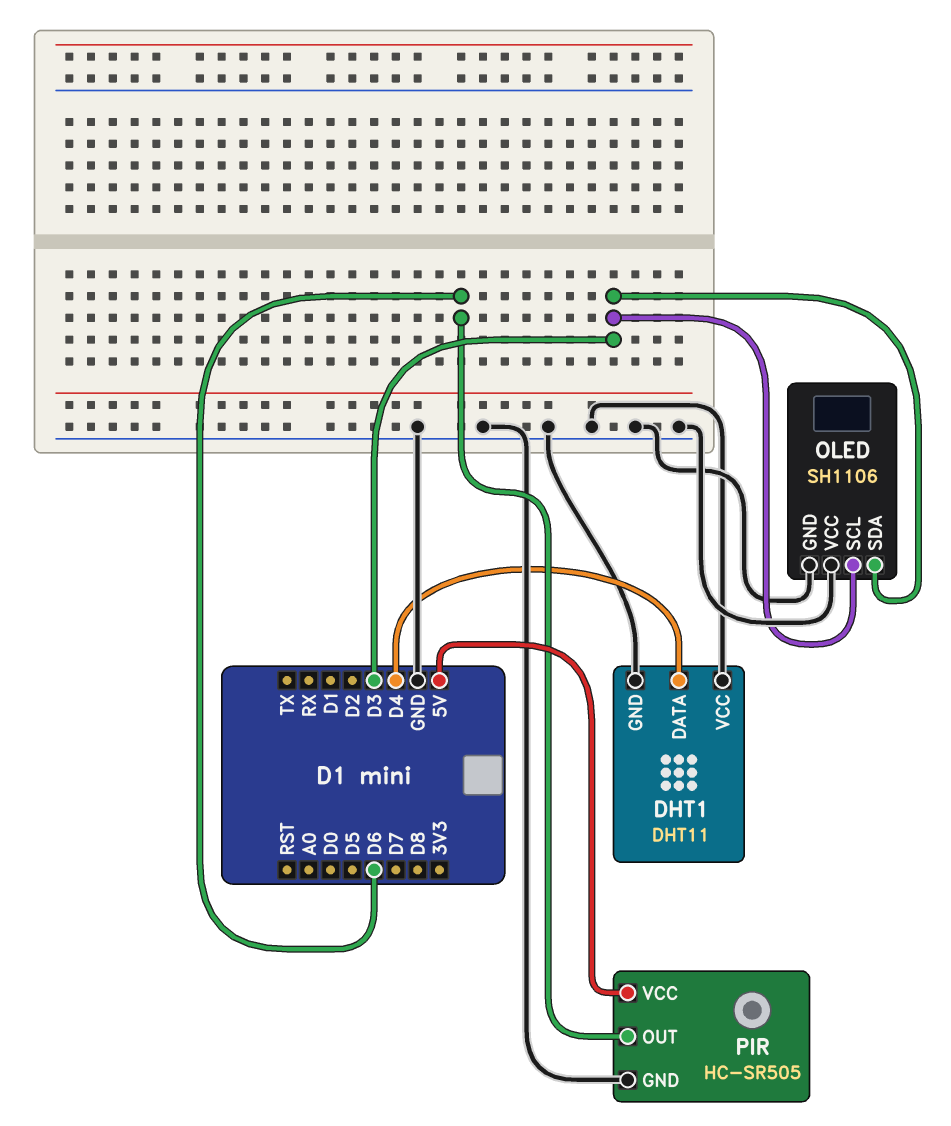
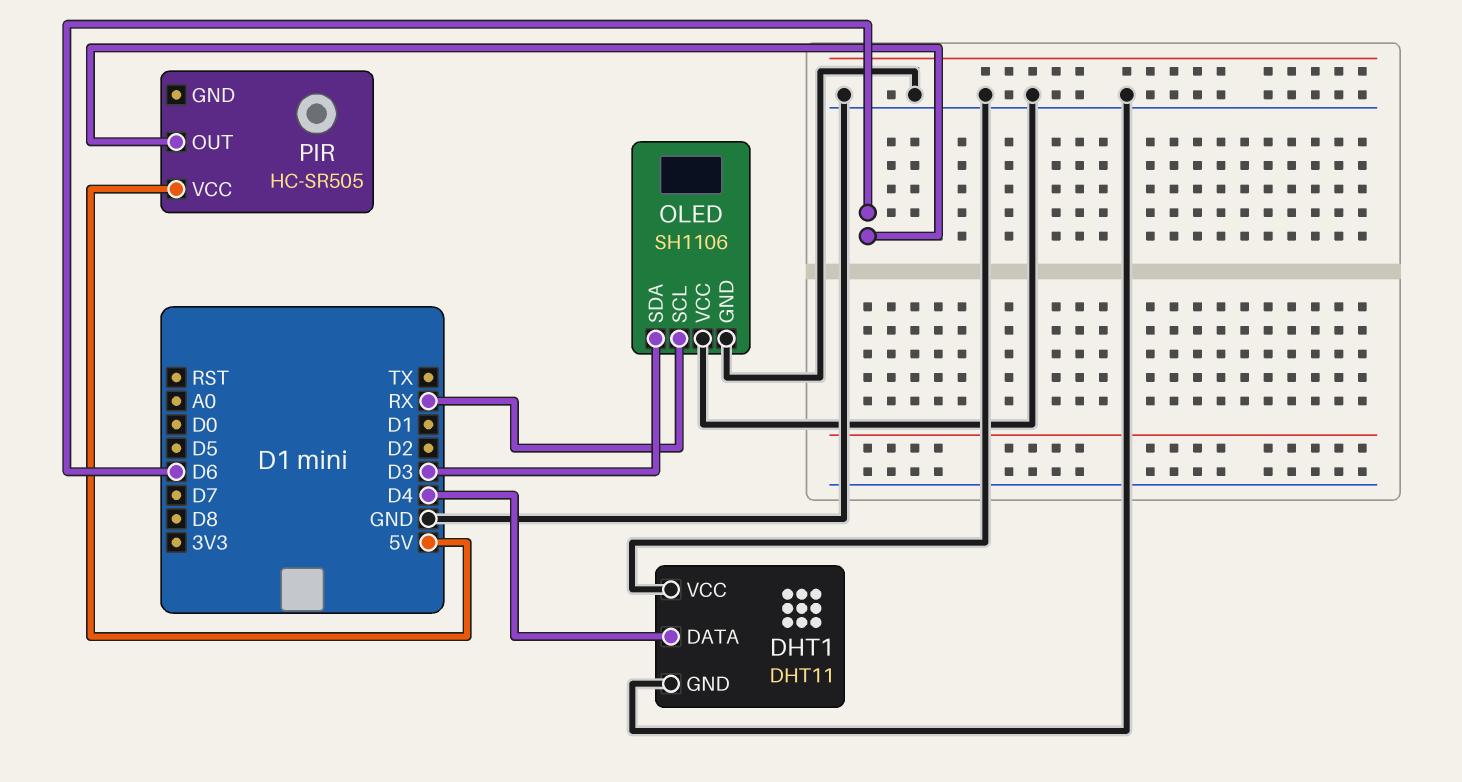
OLED pin SCL: D3 -> RX
PIR pin GND: GND -> none

